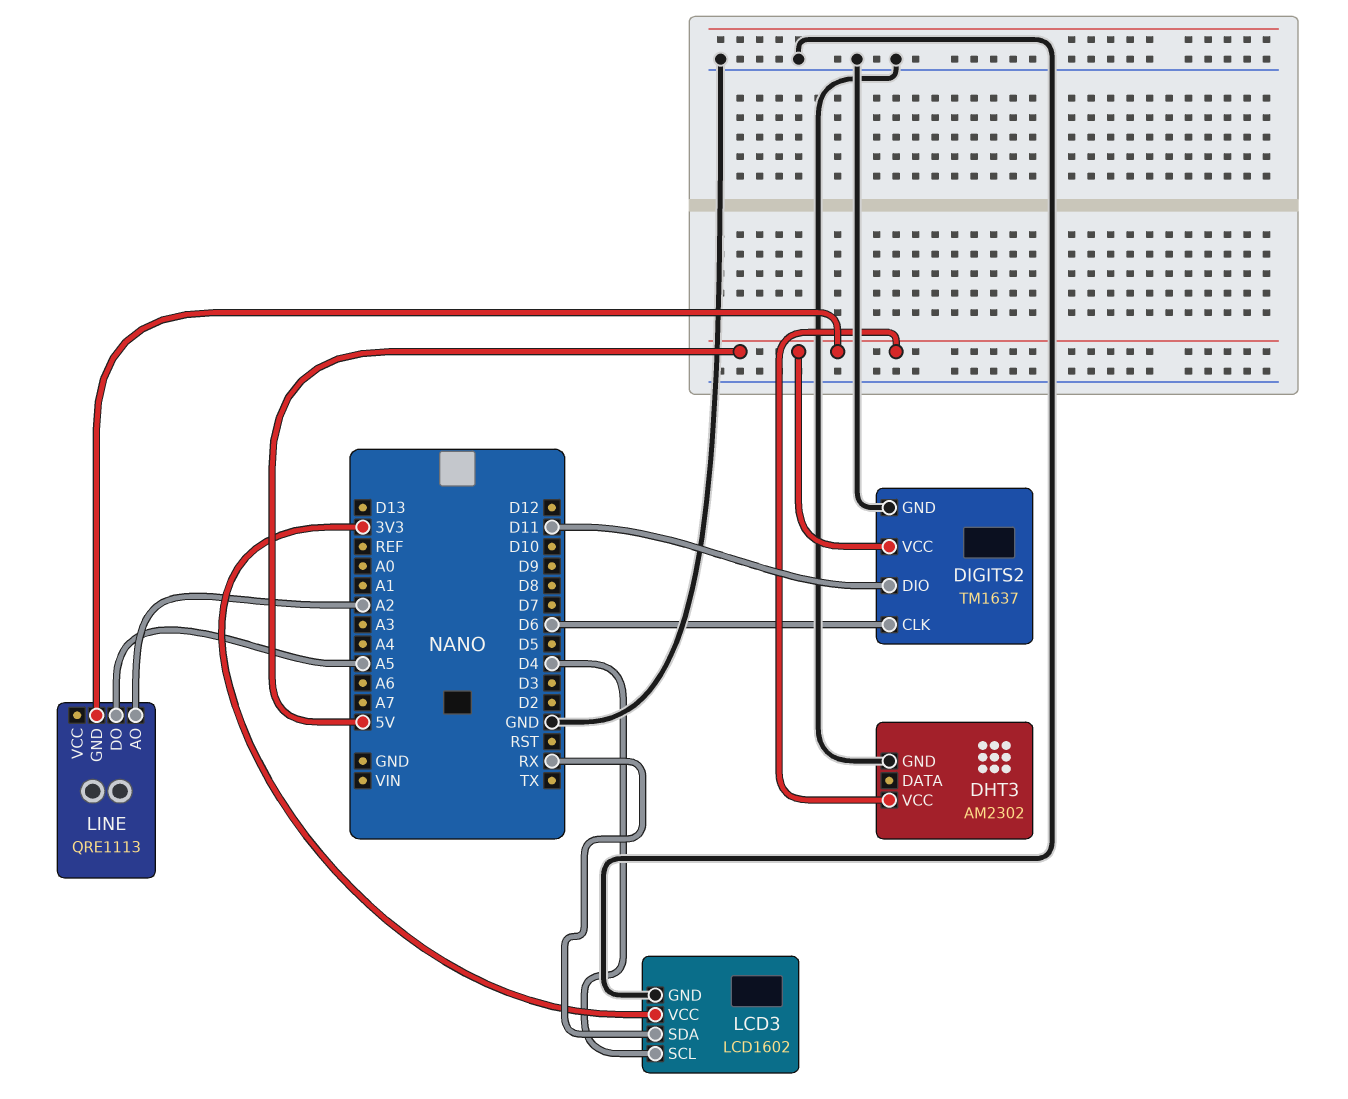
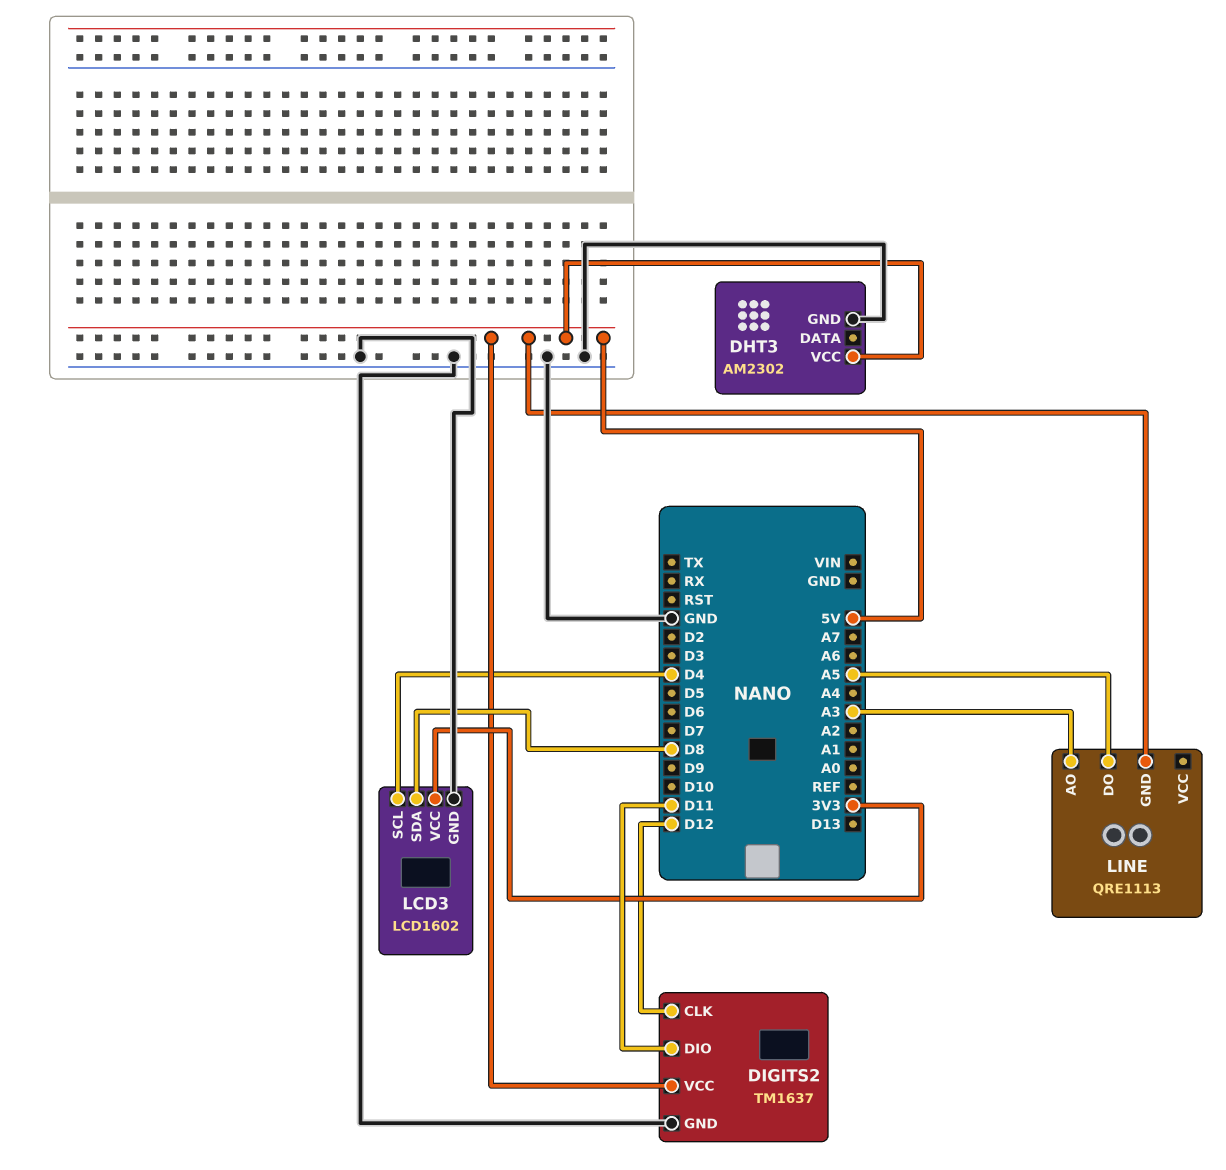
DIGITS2 pin CLK: D6 -> D12
LCD3 pin SDA: RX -> D8
LINE pin AO: A2 -> A3

